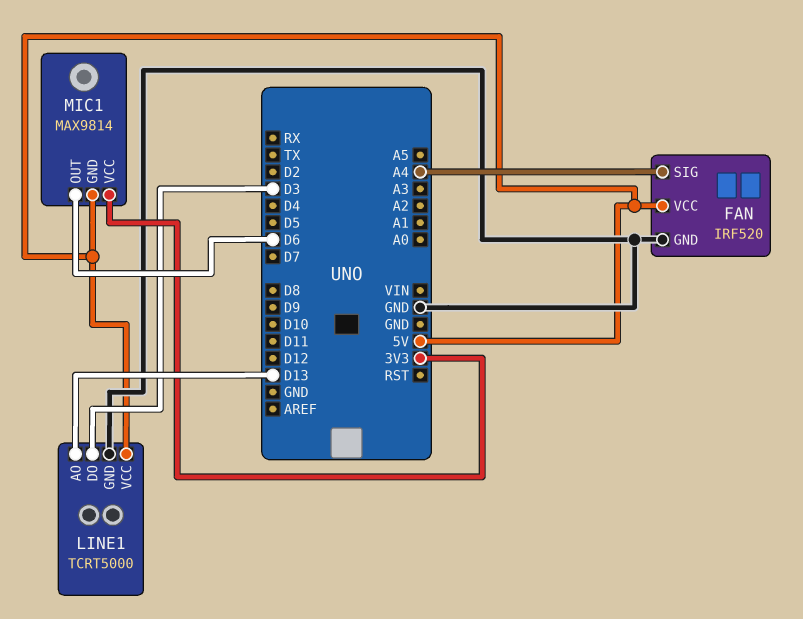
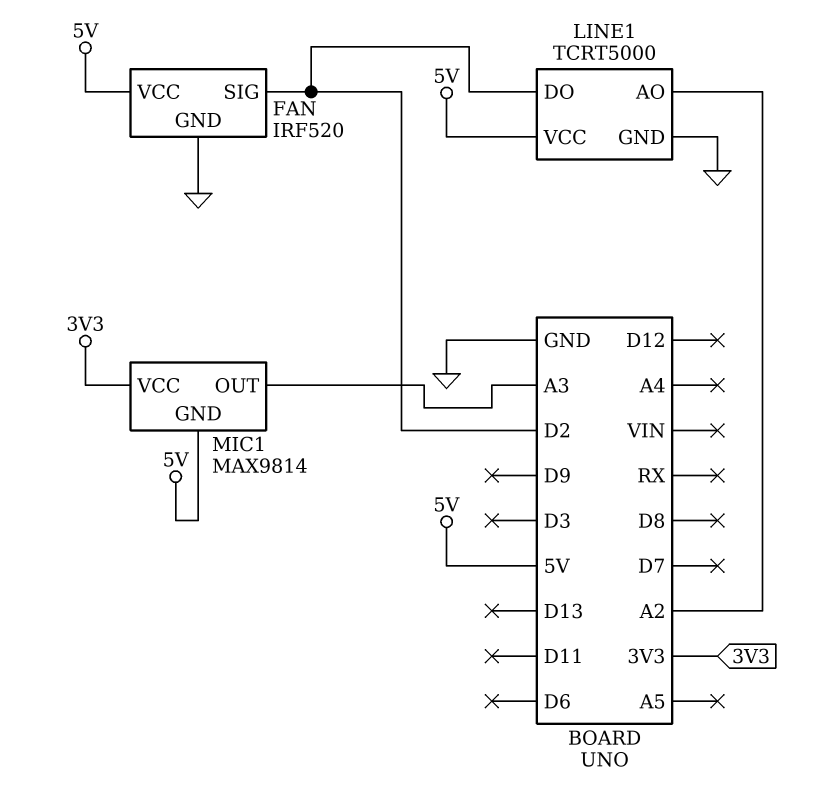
FAN pin SIG: A4 -> D2
LINE1 pin AO: D13 -> A2
LINE1 pin DO: D3 -> D2
MIC1 pin OUT: D6 -> A3

